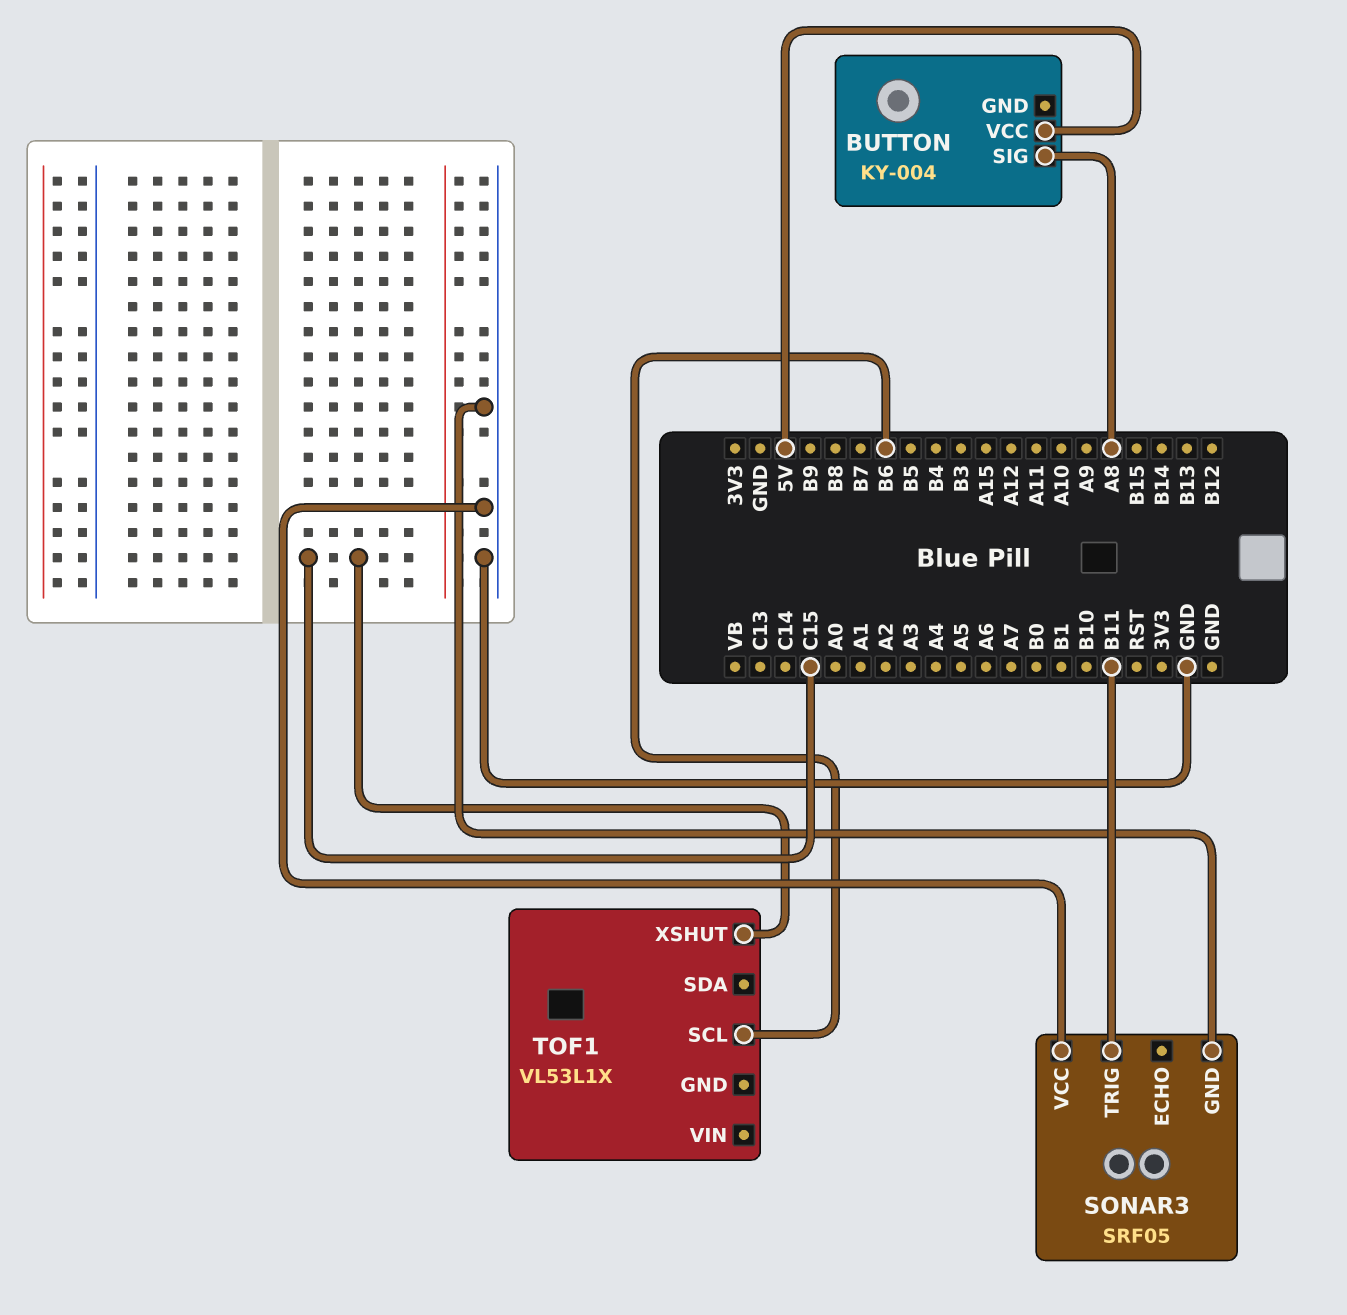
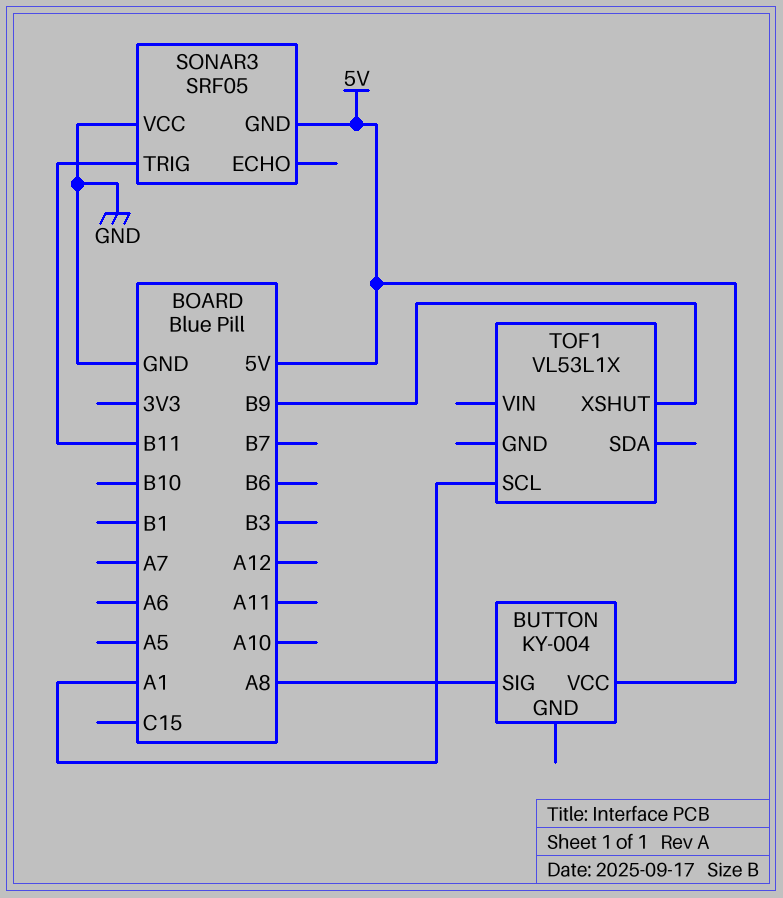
SONAR3 pin GND: GND -> 5V
TOF1 pin SCL: B6 -> A1
TOF1 pin XSHUT: C15 -> B9

